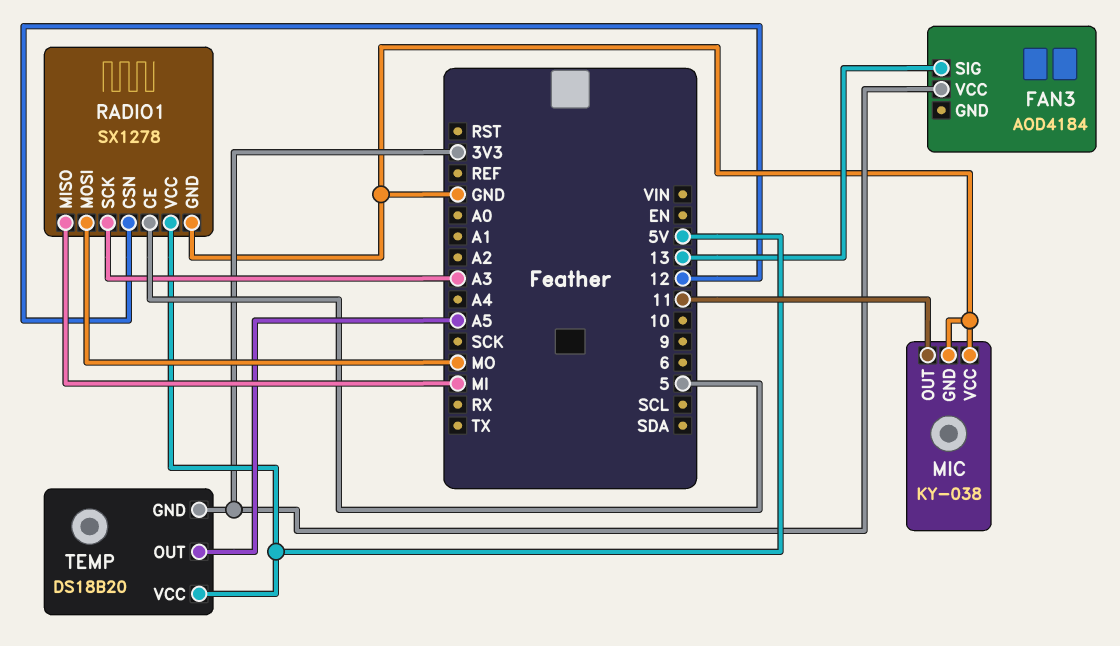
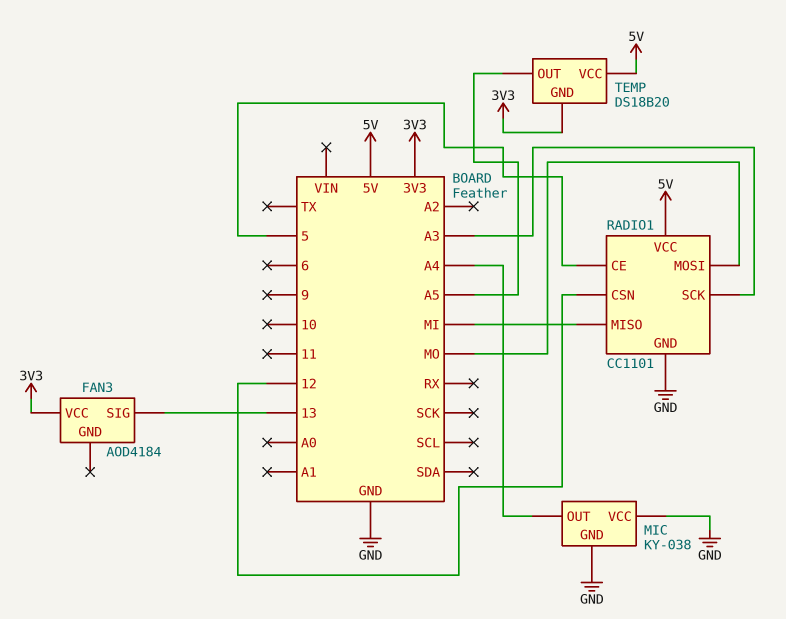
MIC pin OUT: 11 -> A4
RADIO1: SX1278 -> CC1101

